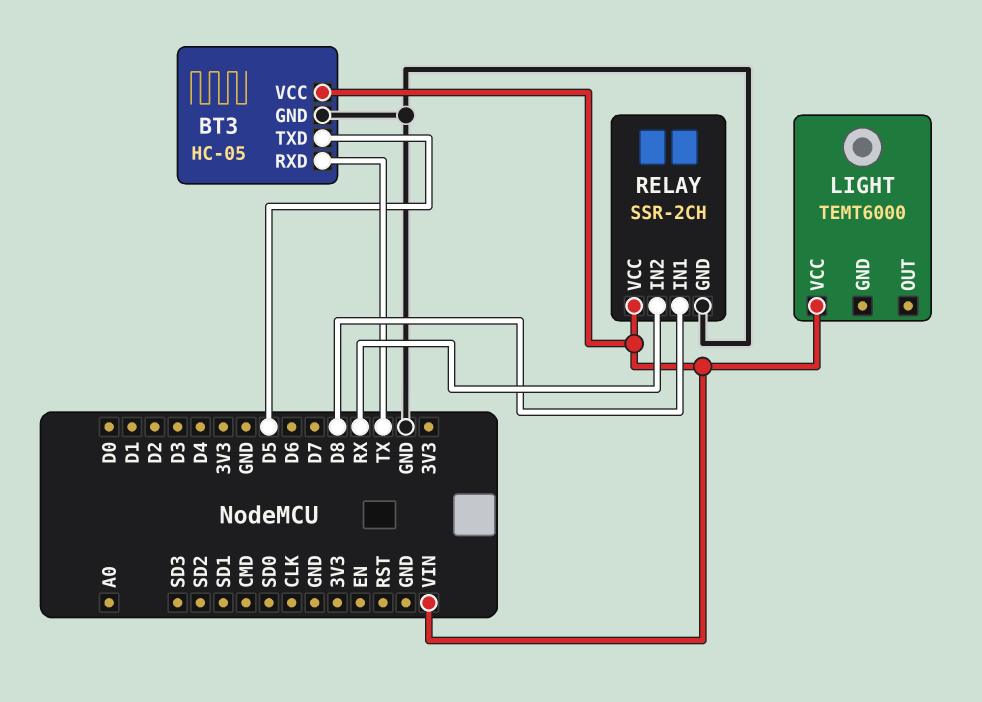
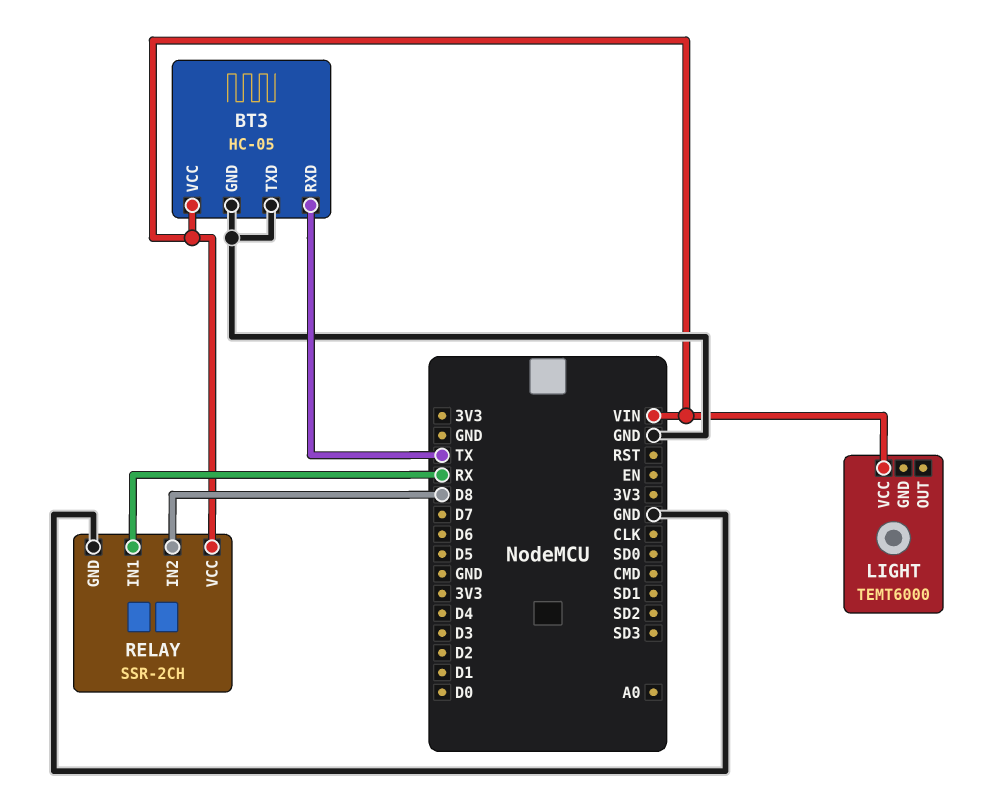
BT3 pin TXD: D5 -> GND
RELAY pin IN1: D8 -> RX
RELAY pin IN2: RX -> D8

